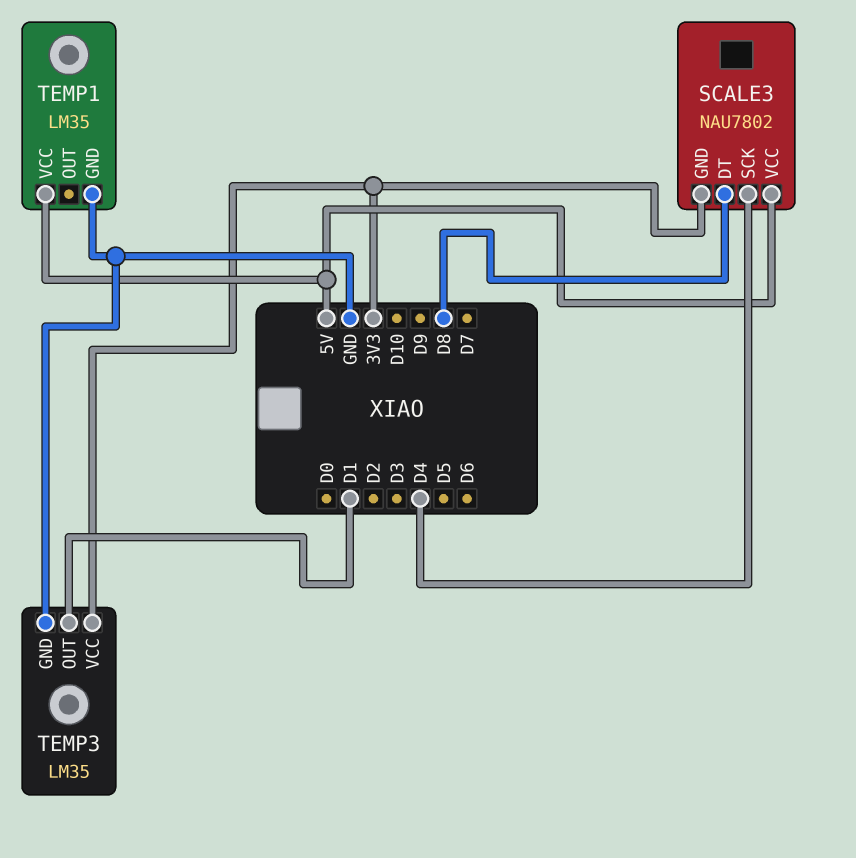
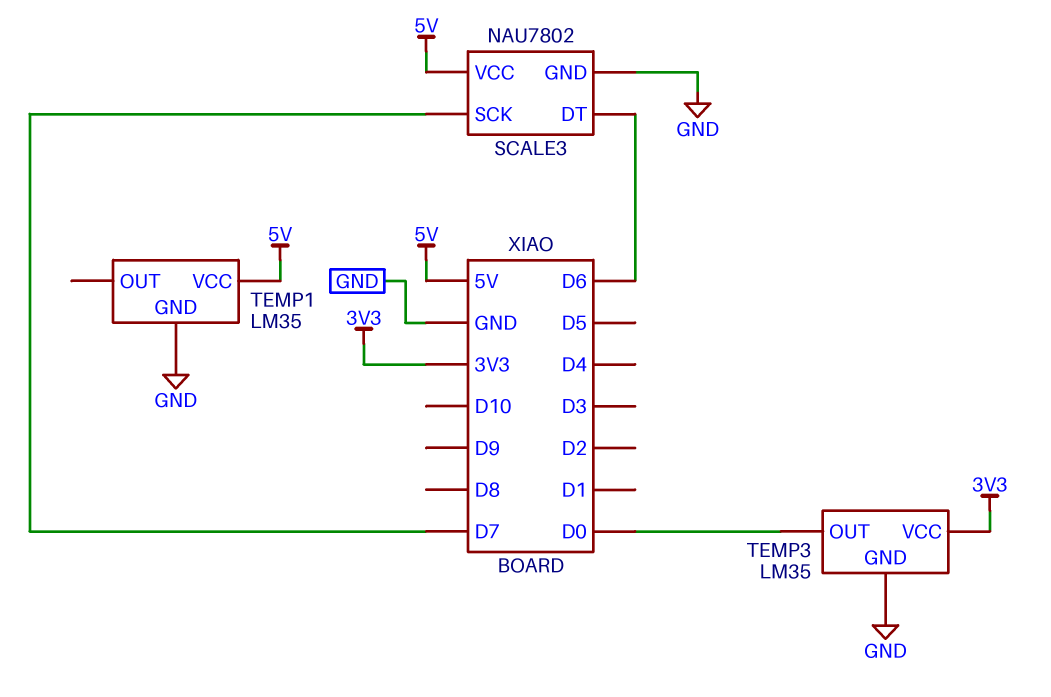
SCALE3 pin DT: D8 -> D6
SCALE3 pin GND: 3V3 -> GND
SCALE3 pin SCK: D4 -> D7
TEMP3 pin OUT: D1 -> D0

